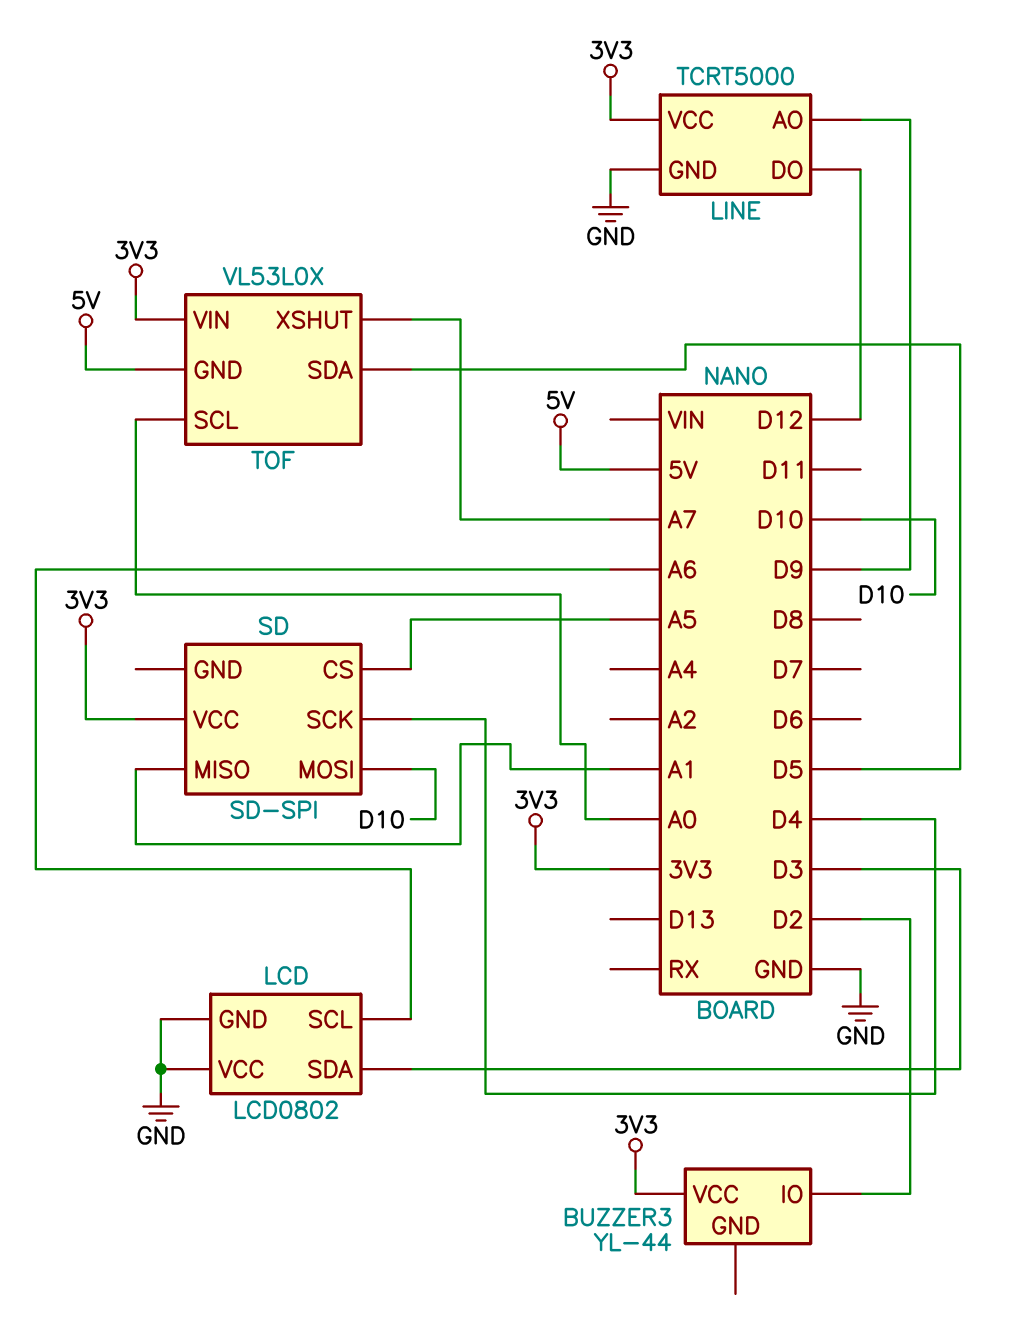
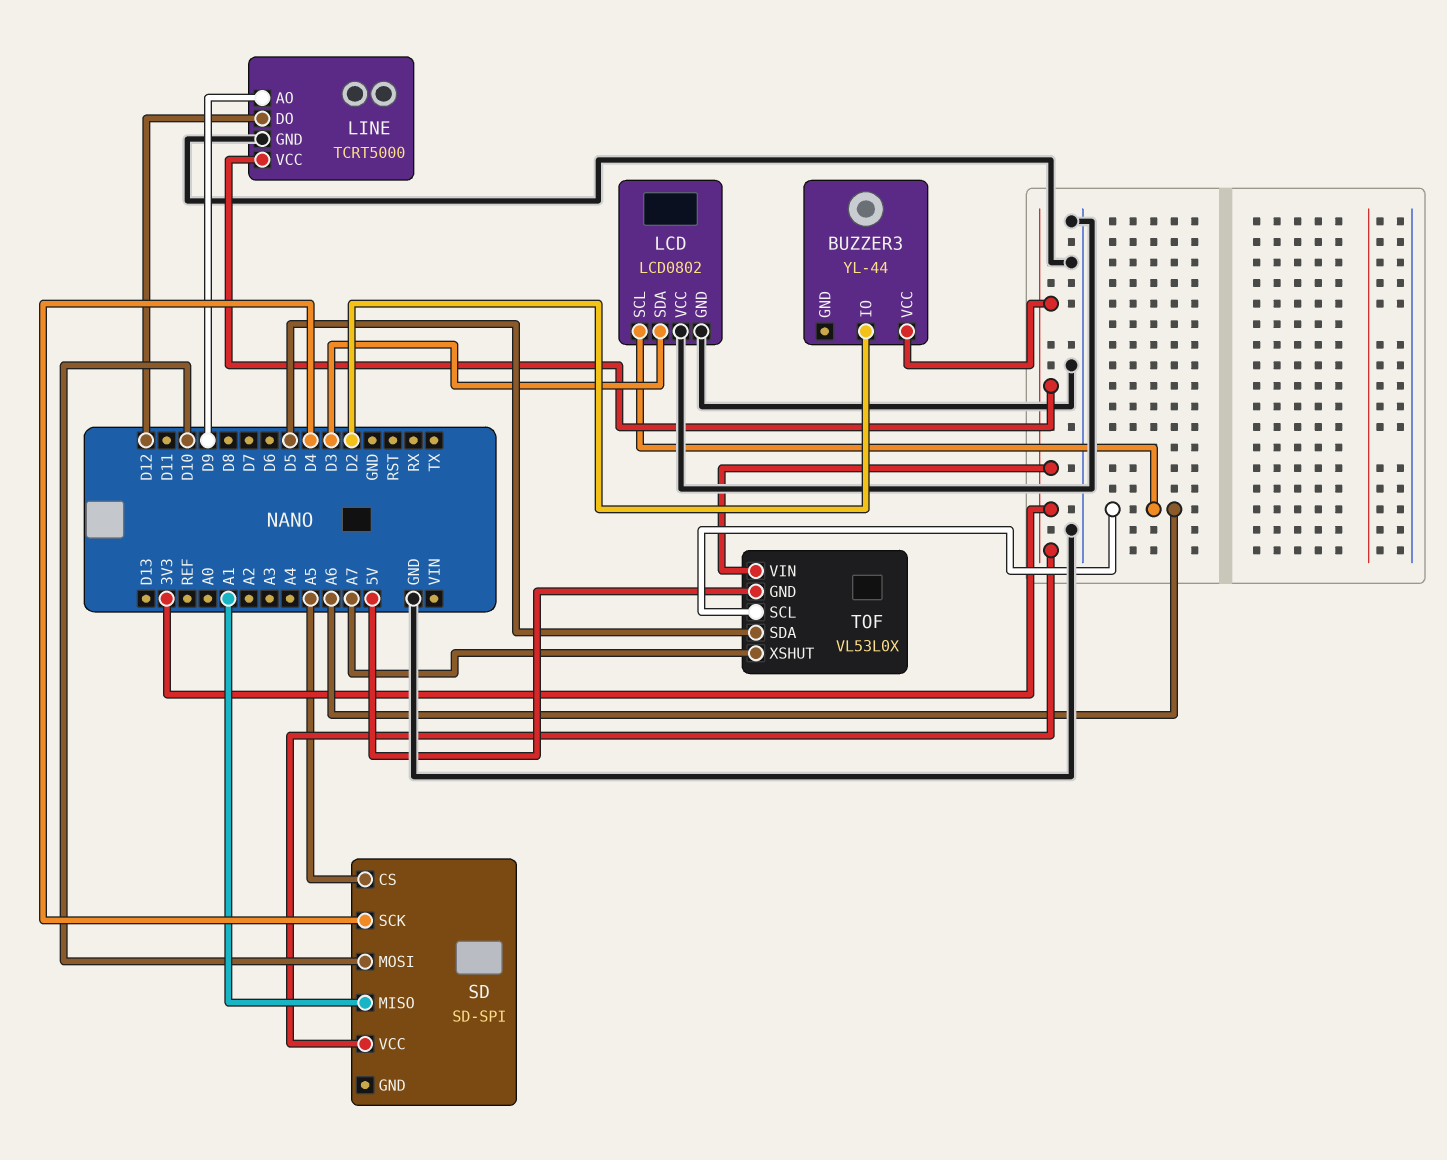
TOF pin SCL: A0 -> A6

